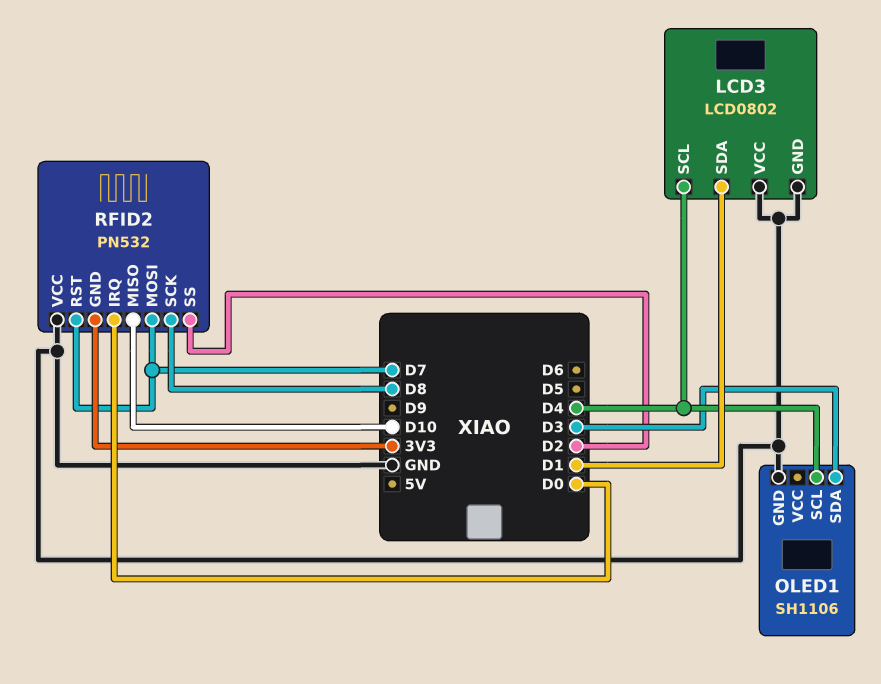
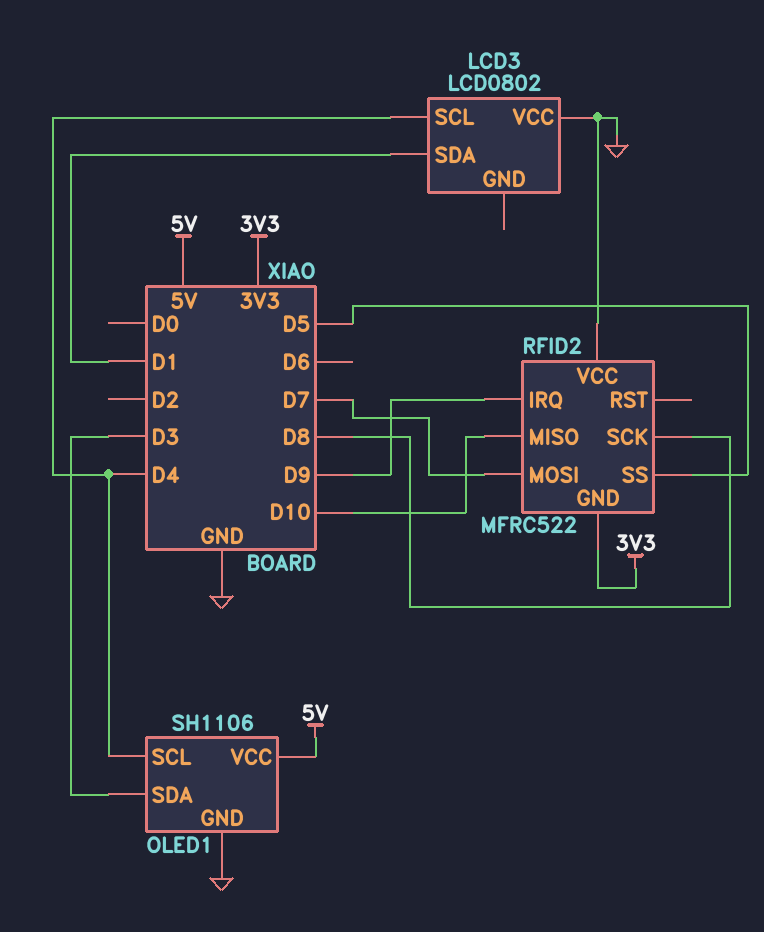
LCD3 pin GND: GND -> none
OLED1 pin VCC: none -> 5V
RFID2: PN532 -> MFRC522
RFID2 pin IRQ: D0 -> D9
RFID2 pin RST: D7 -> none
RFID2 pin SS: D2 -> D5

